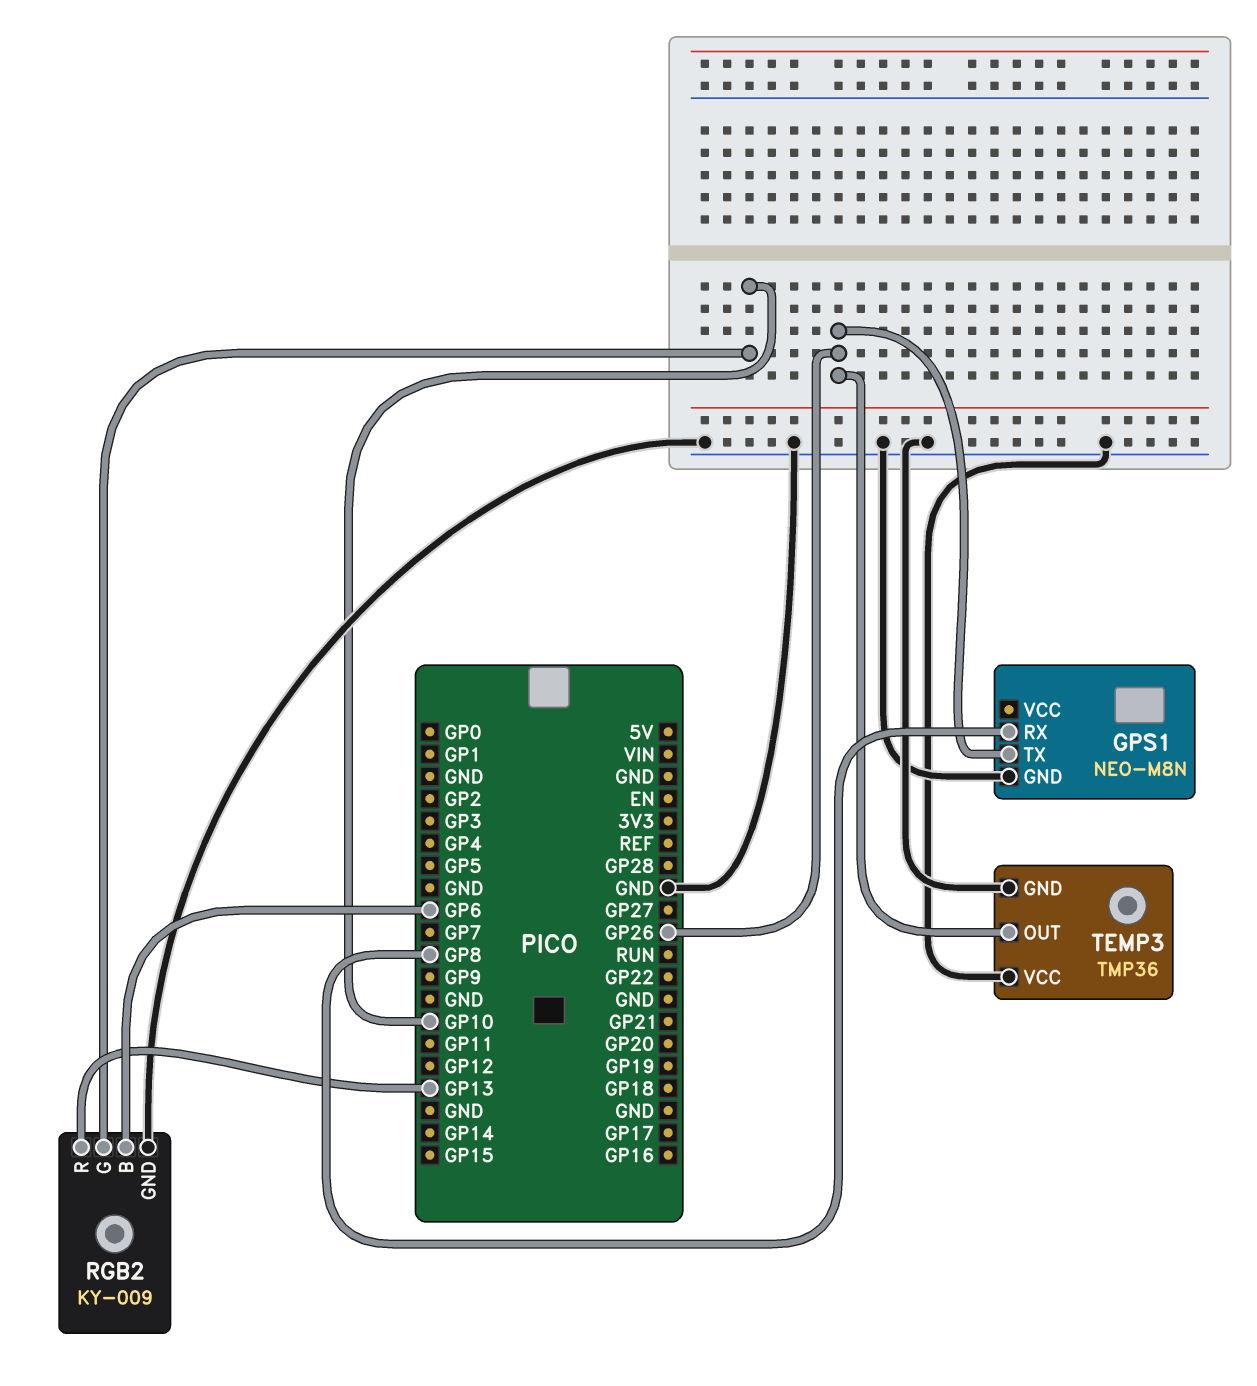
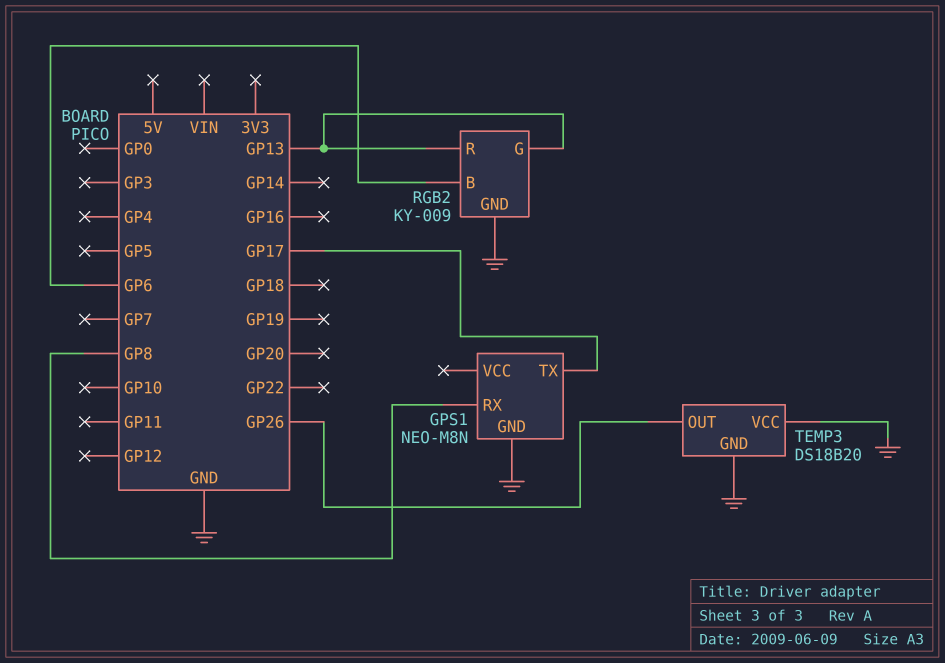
GPS1 pin TX: GP26 -> GP17
RGB2 pin G: GP10 -> GP13
TEMP3: TMP36 -> DS18B20

